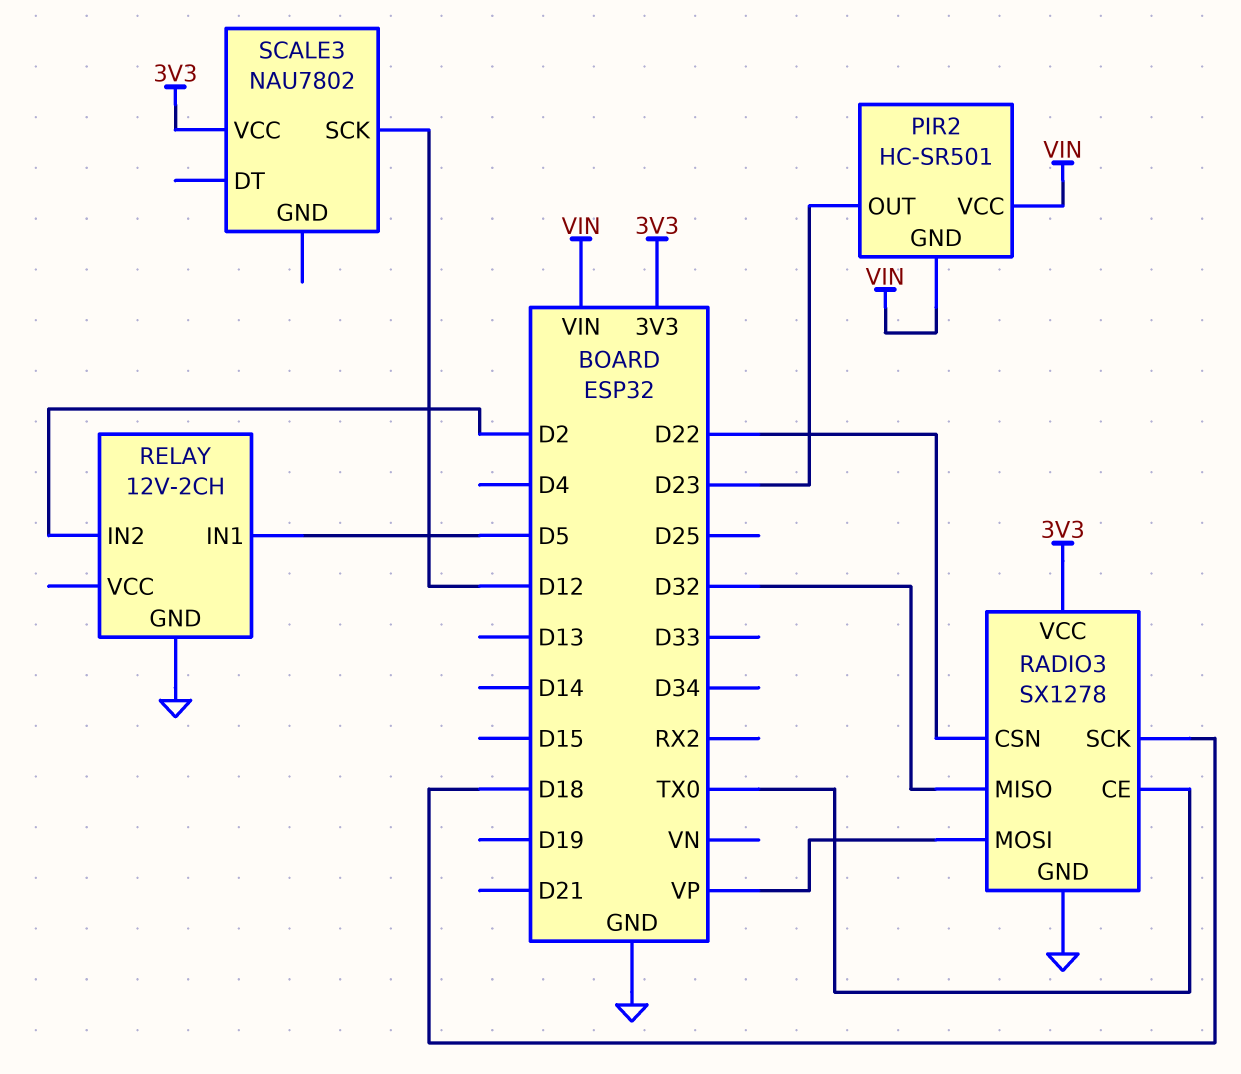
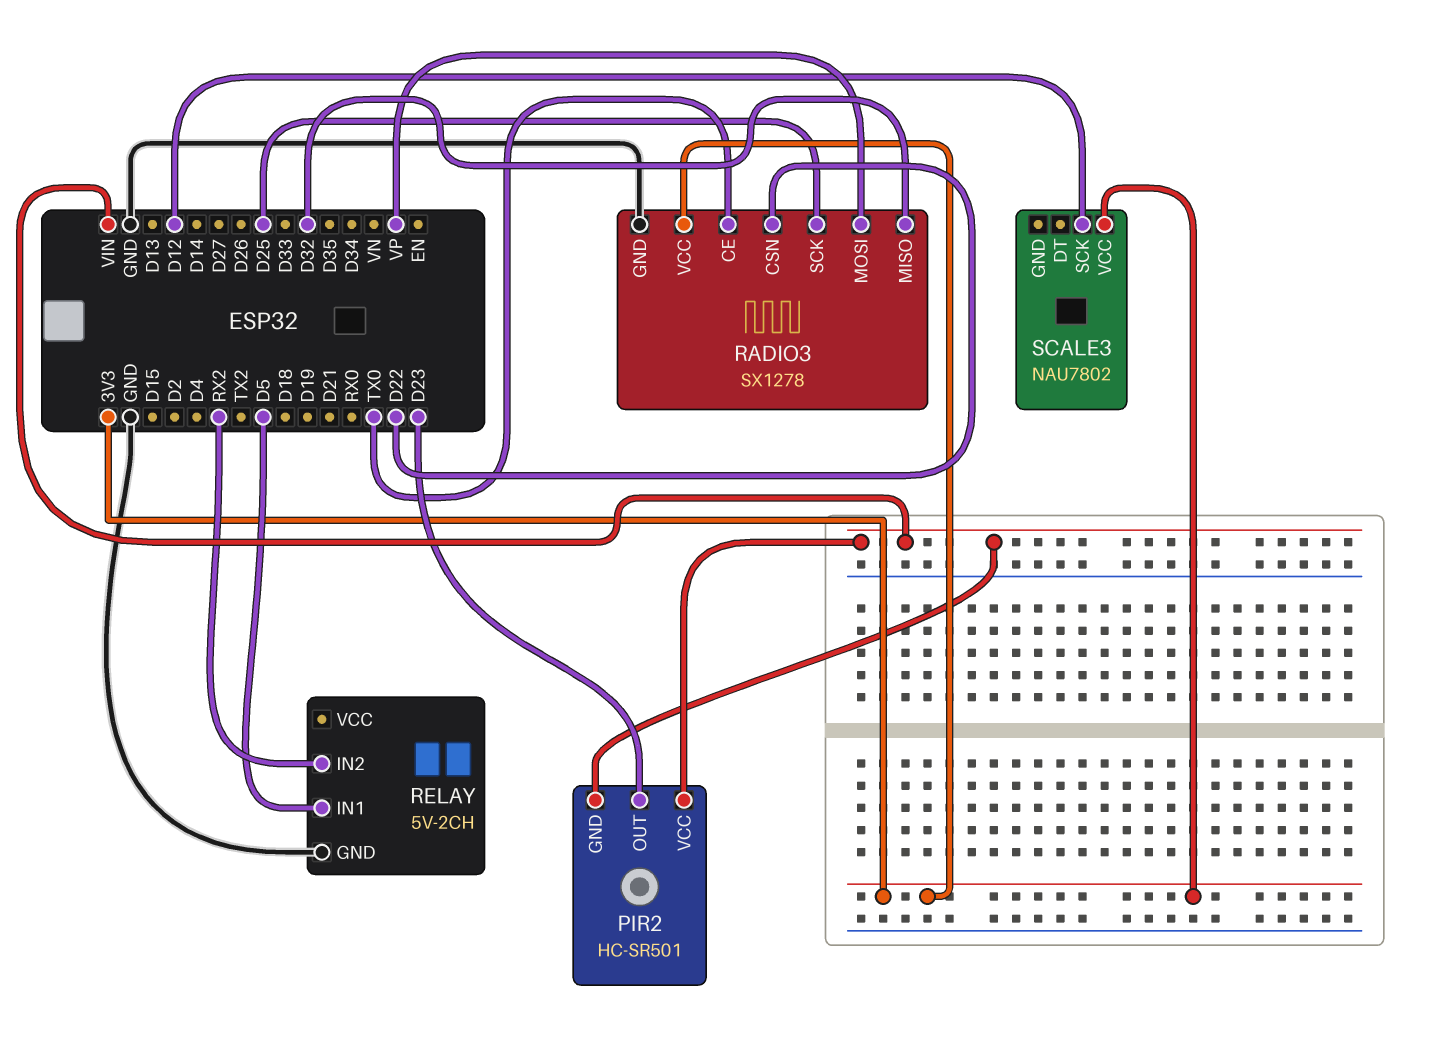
RADIO3 pin SCK: D18 -> D25
RELAY: 12V-2CH -> 5V-2CH
RELAY pin IN2: D2 -> RX2

